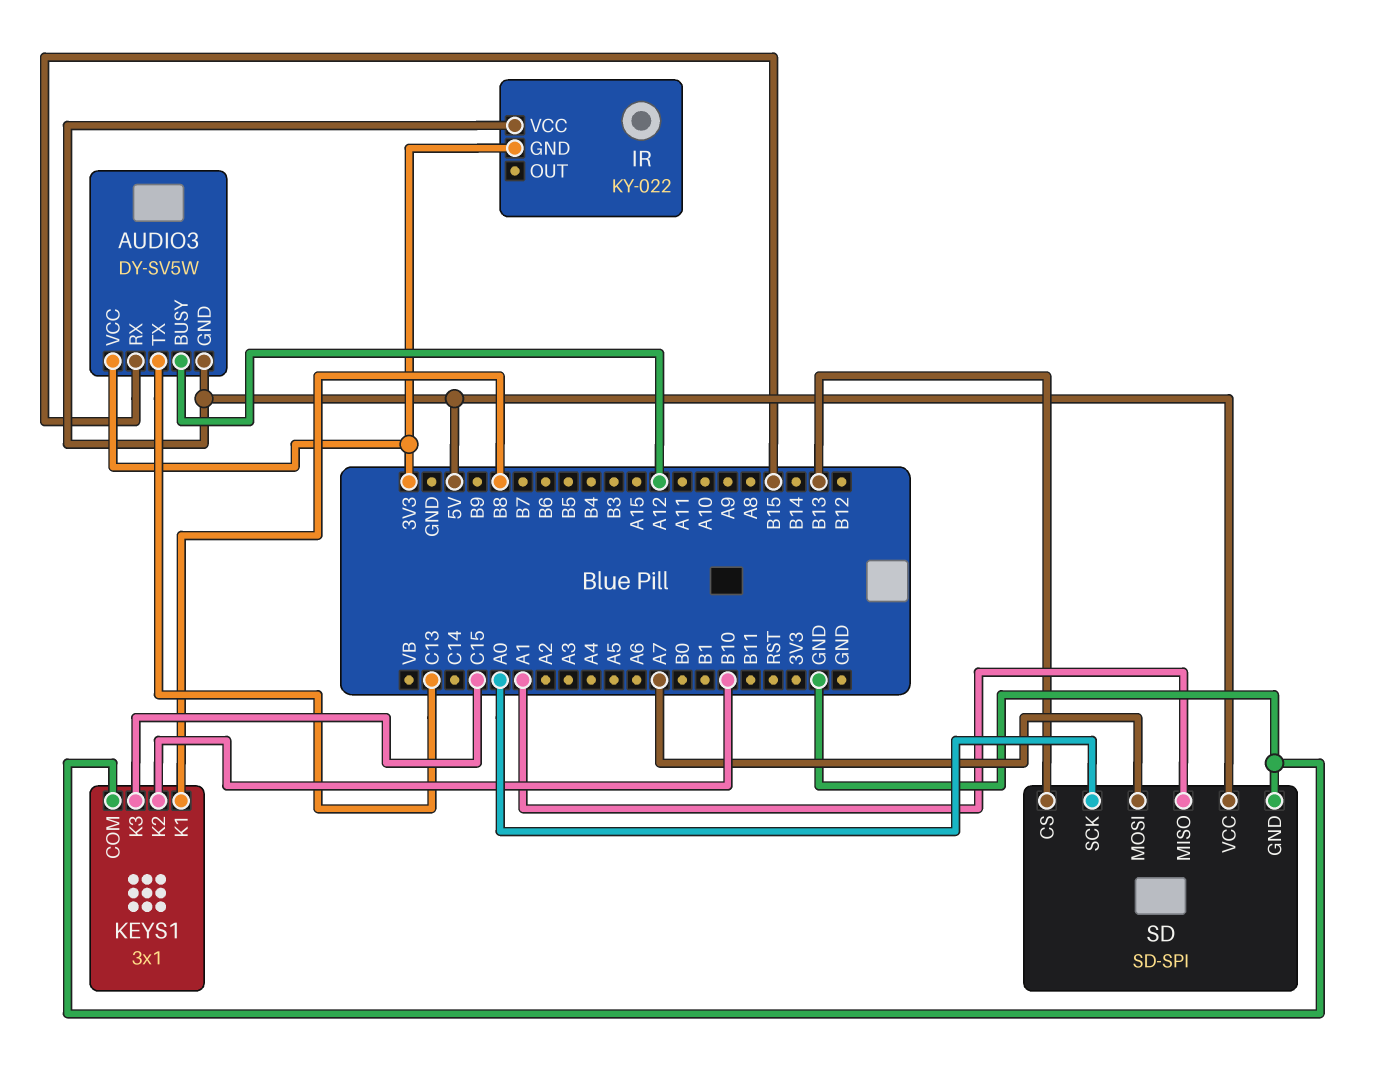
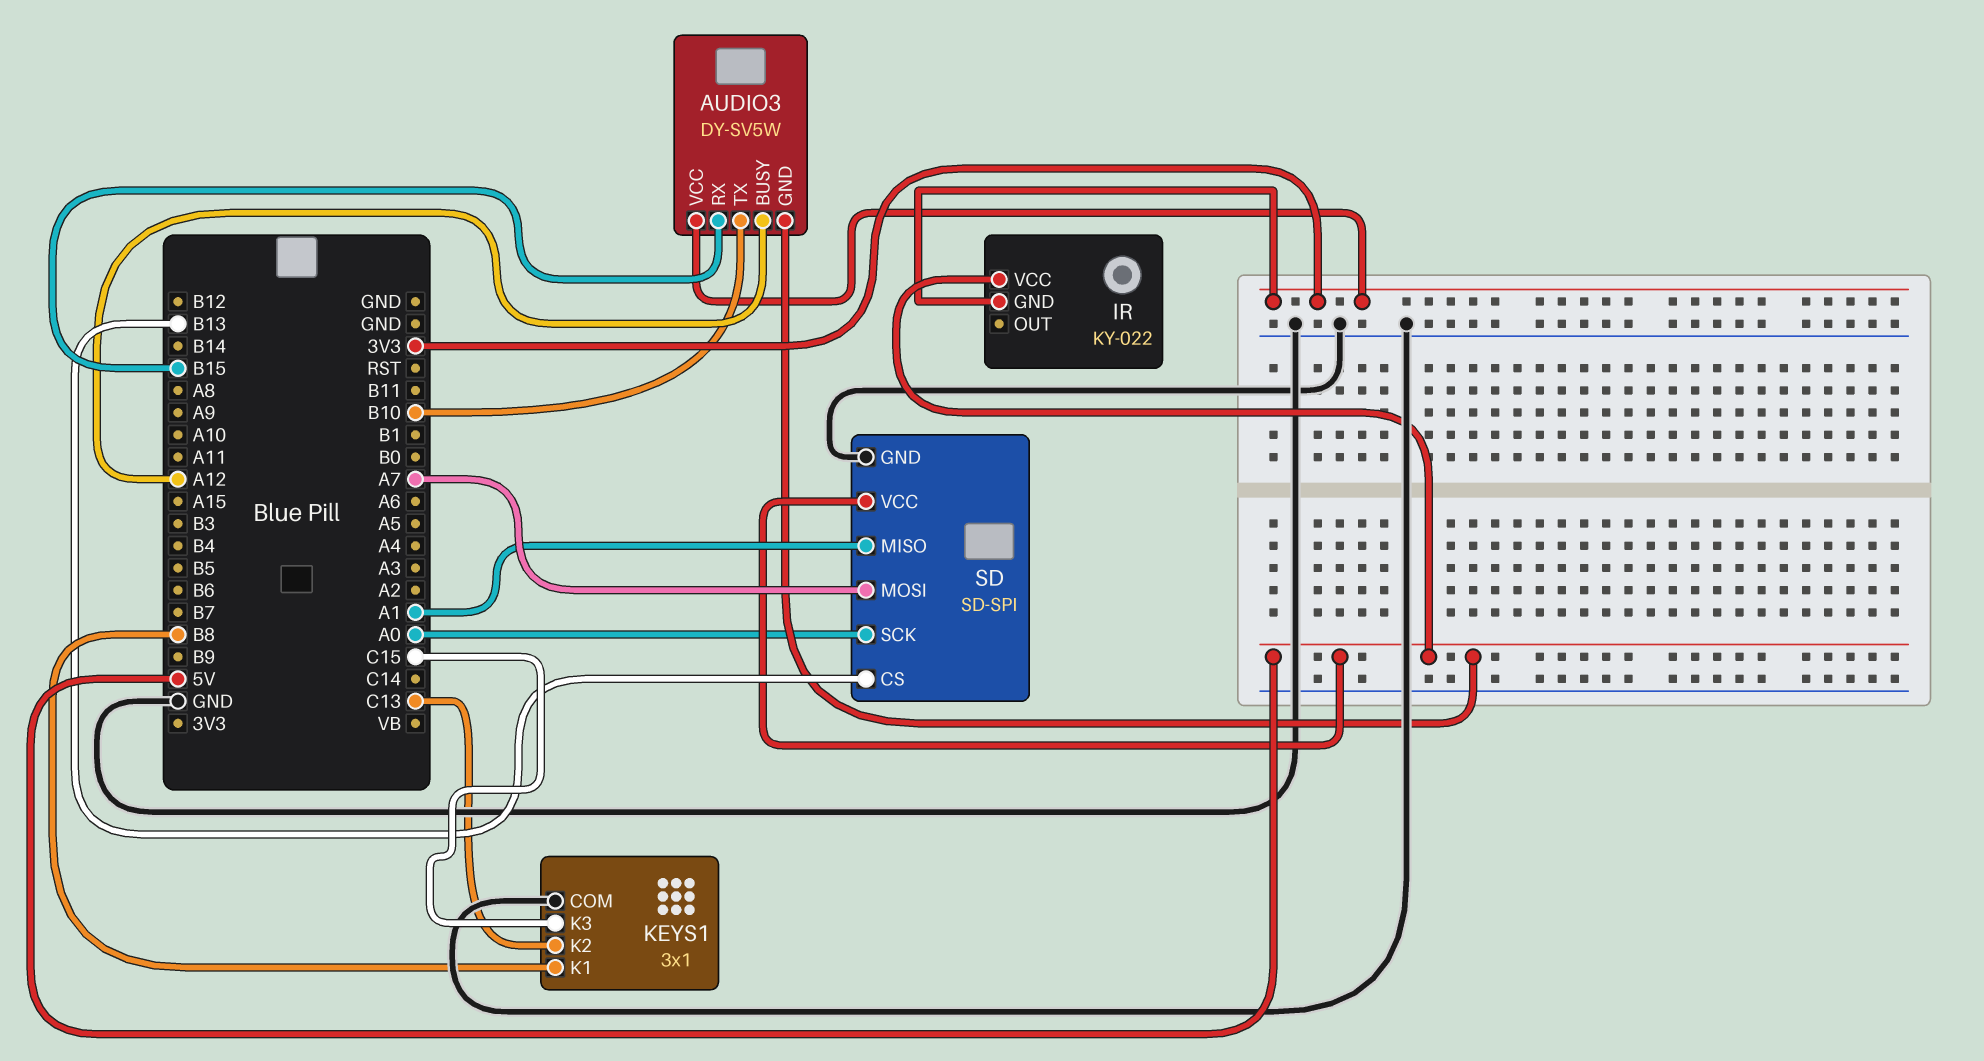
AUDIO3 pin TX: C13 -> B10
KEYS1 pin K2: B10 -> C13

